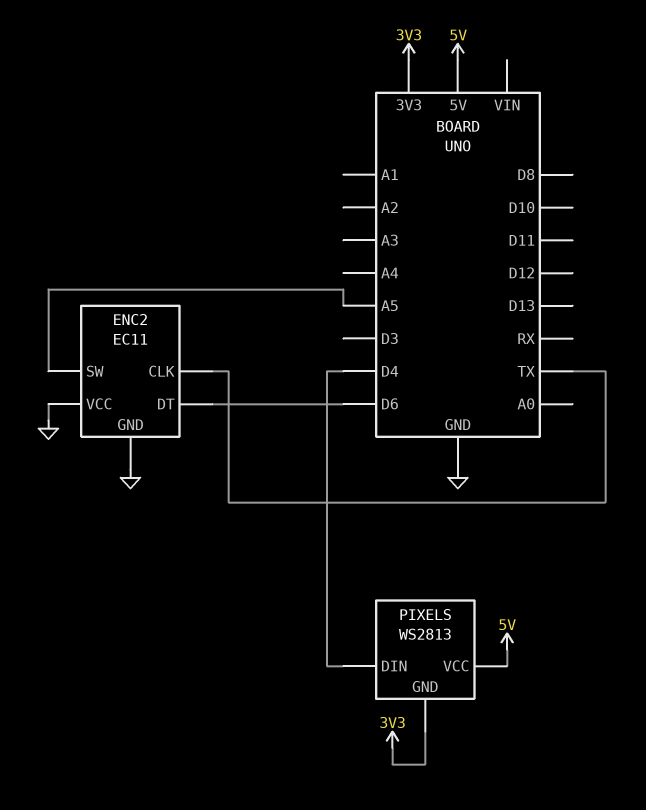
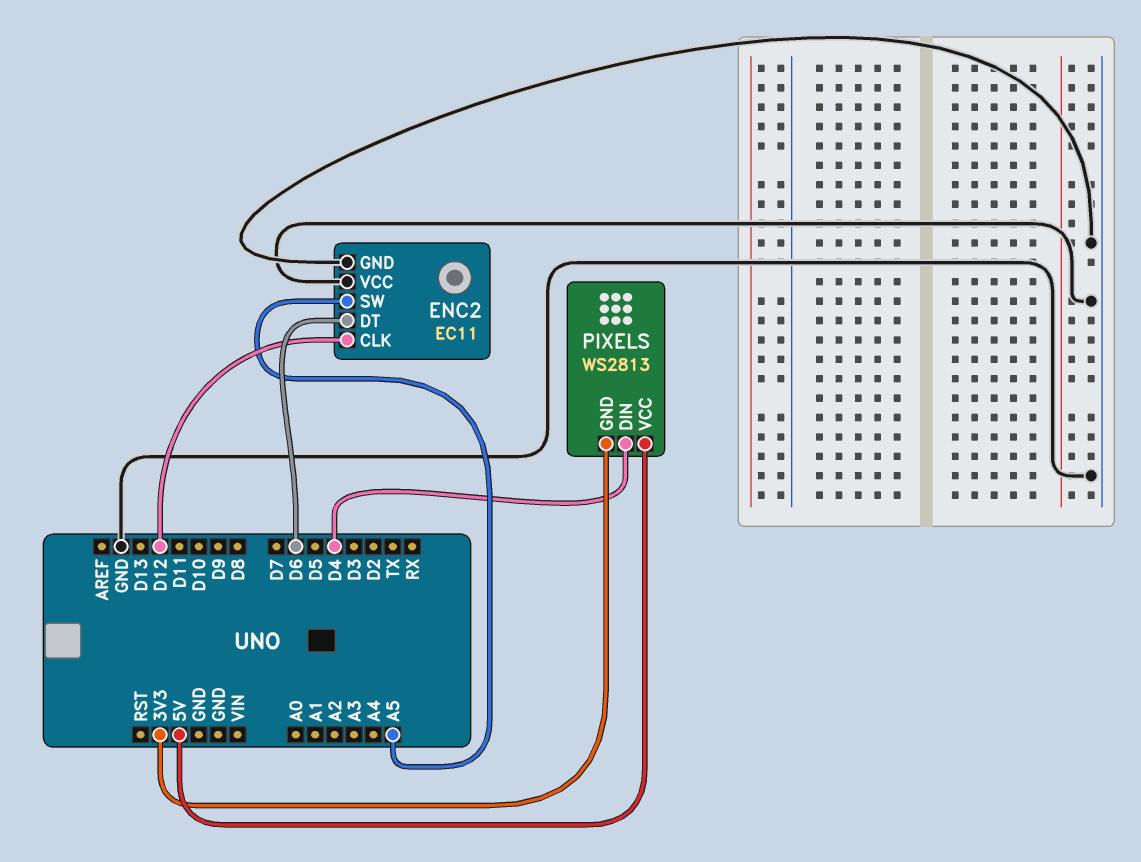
ENC2 pin CLK: TX -> D12

